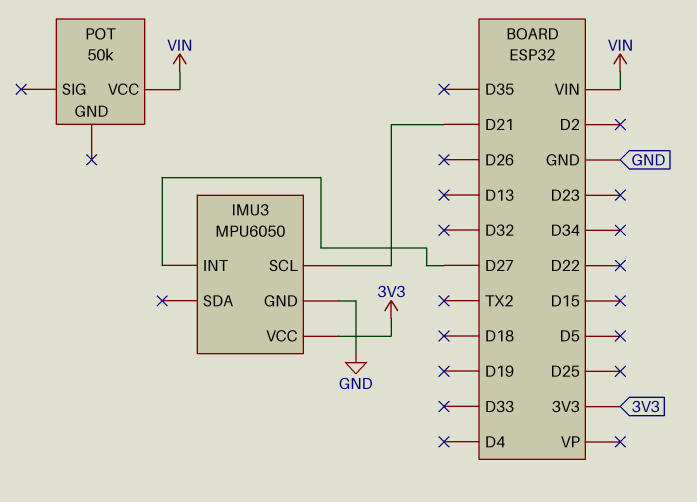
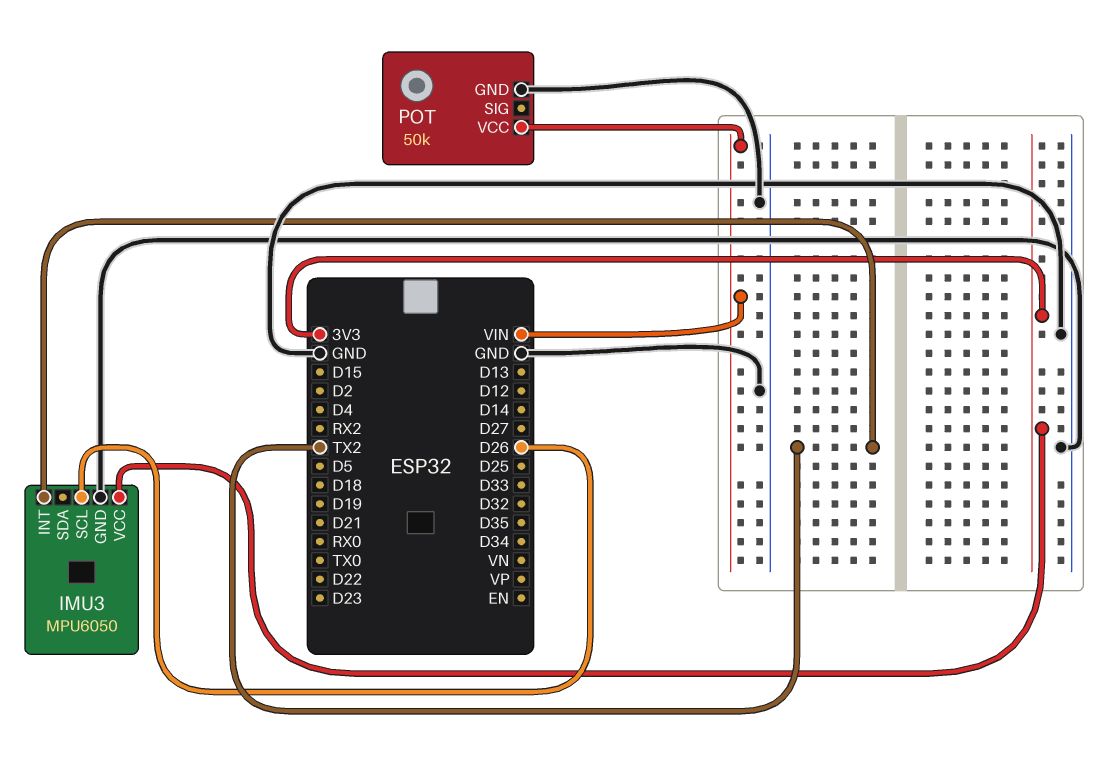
IMU3 pin INT: D27 -> TX2
IMU3 pin SCL: D21 -> D26
POT pin GND: none -> GND

